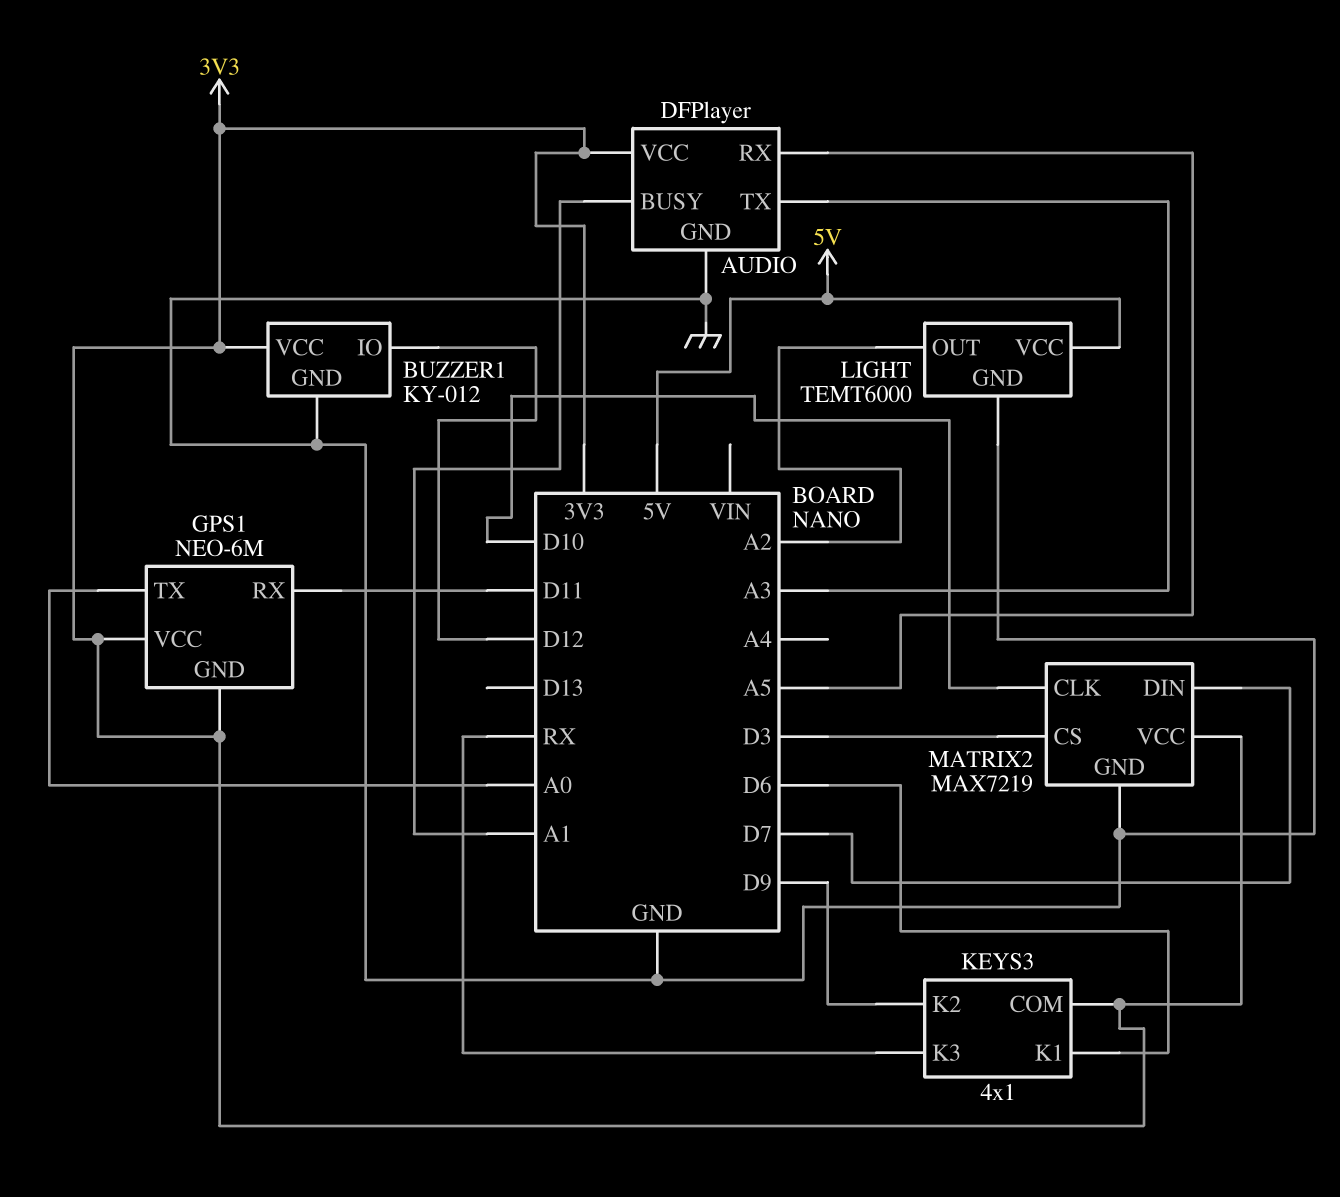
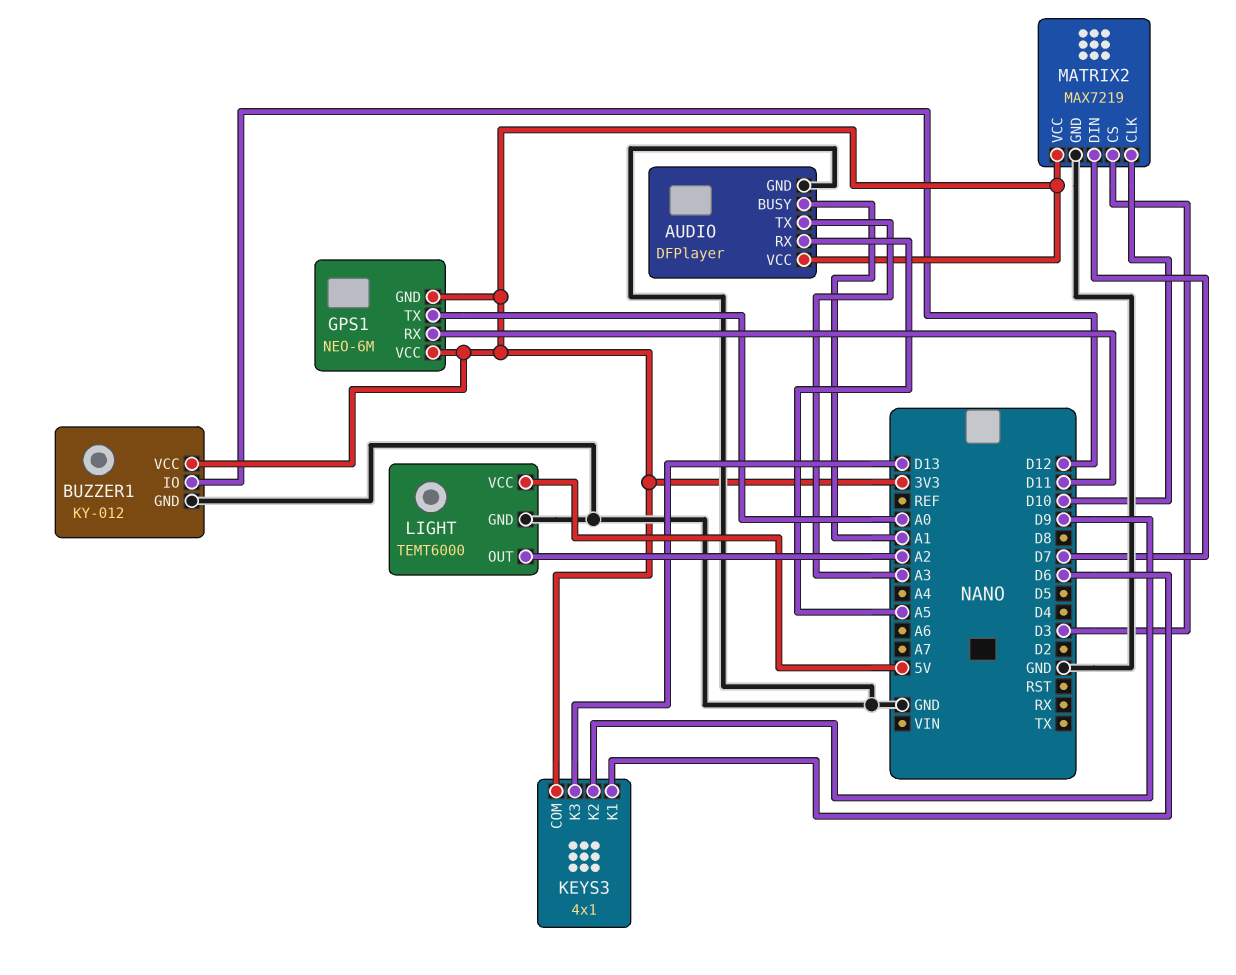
KEYS3 pin K3: RX -> D13

